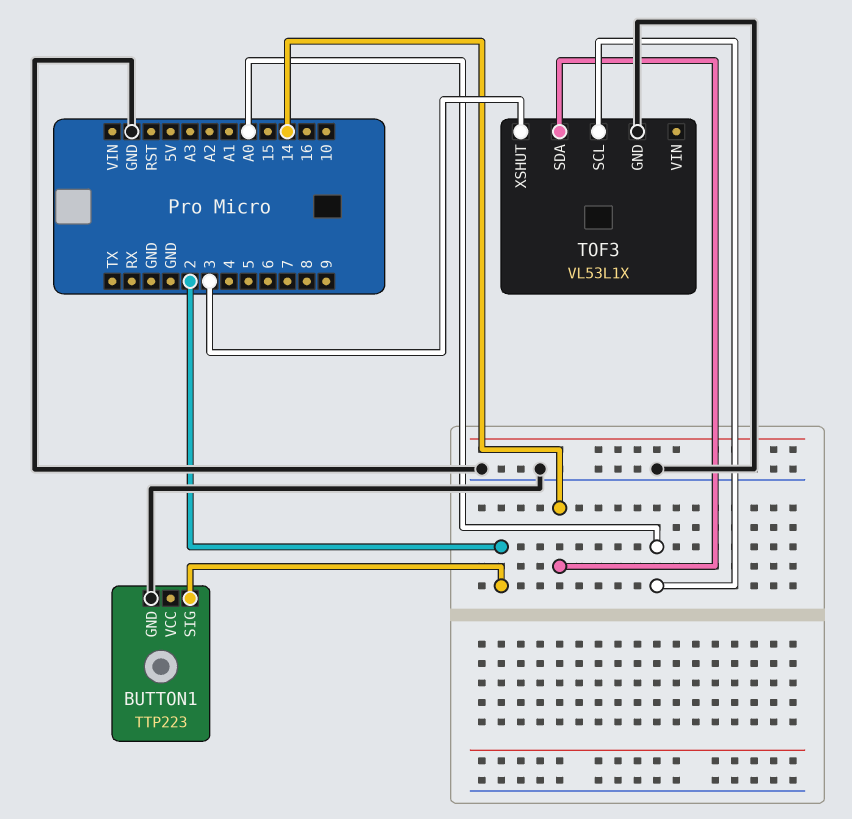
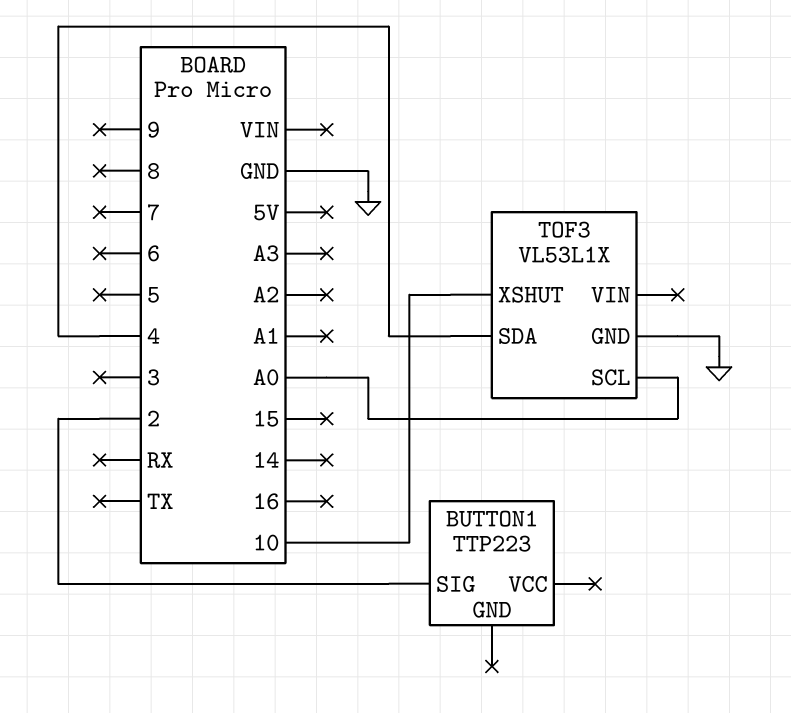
BUTTON1 pin GND: GND -> none
TOF3 pin SDA: 14 -> 4
TOF3 pin XSHUT: 3 -> 10

